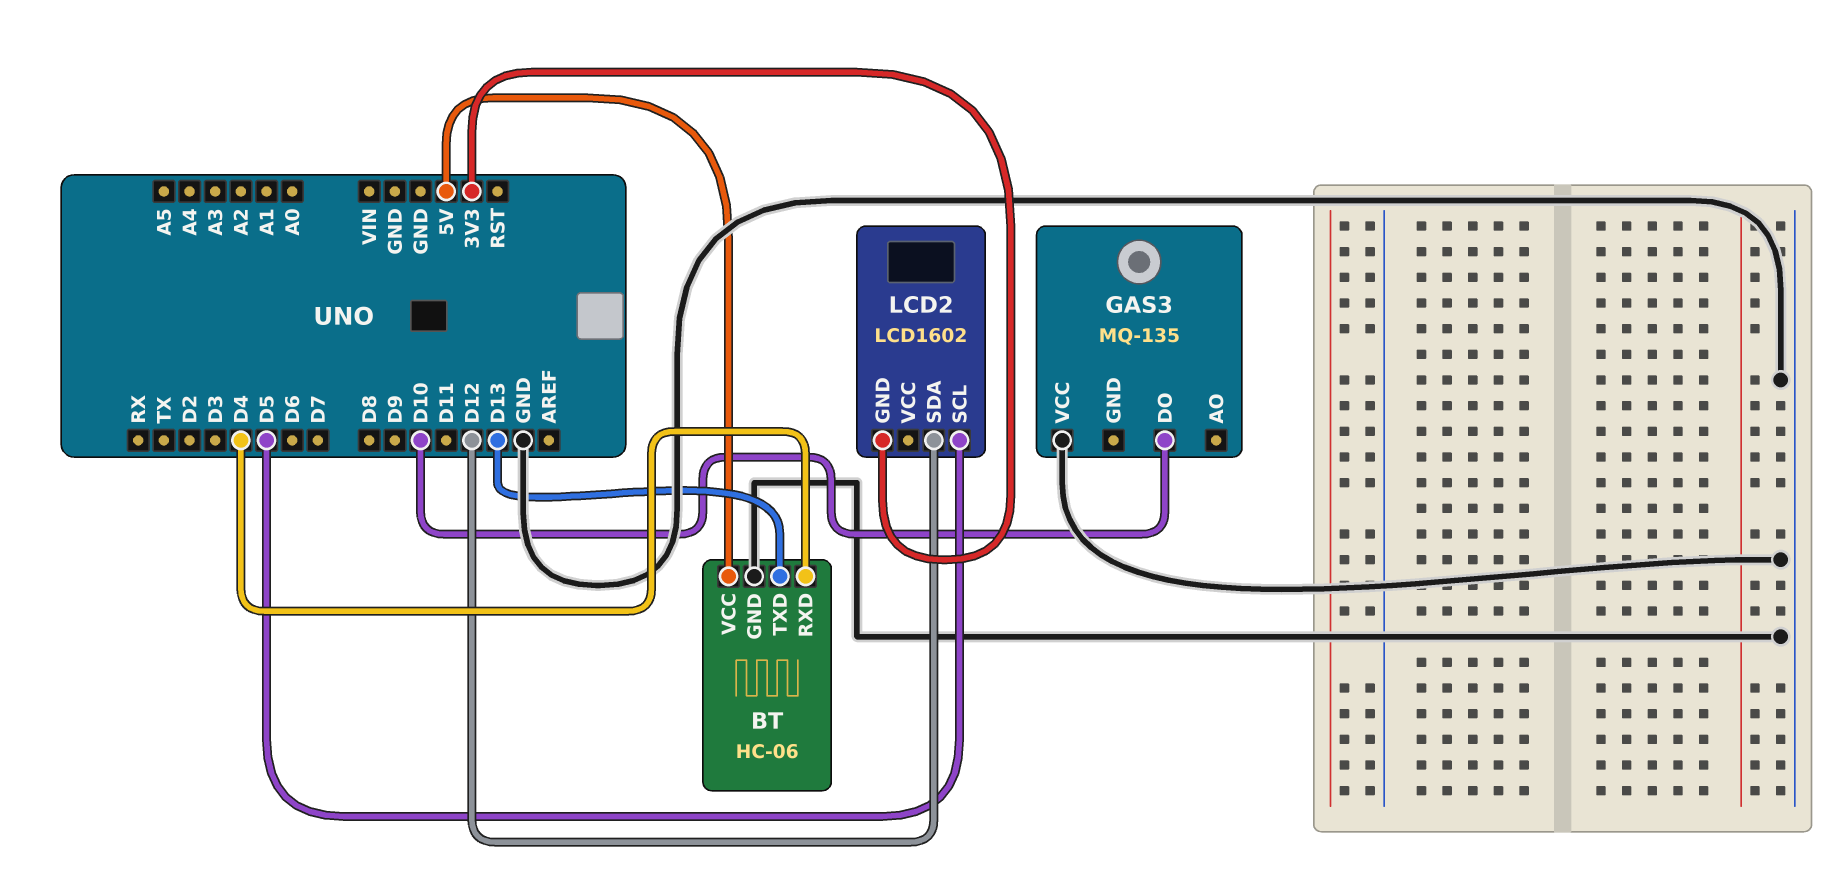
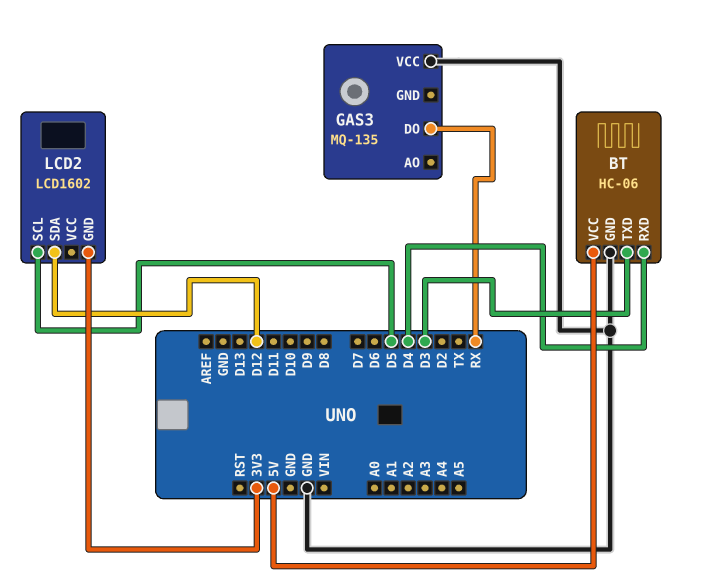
BT pin TXD: D13 -> D3
GAS3 pin DO: D10 -> RX

